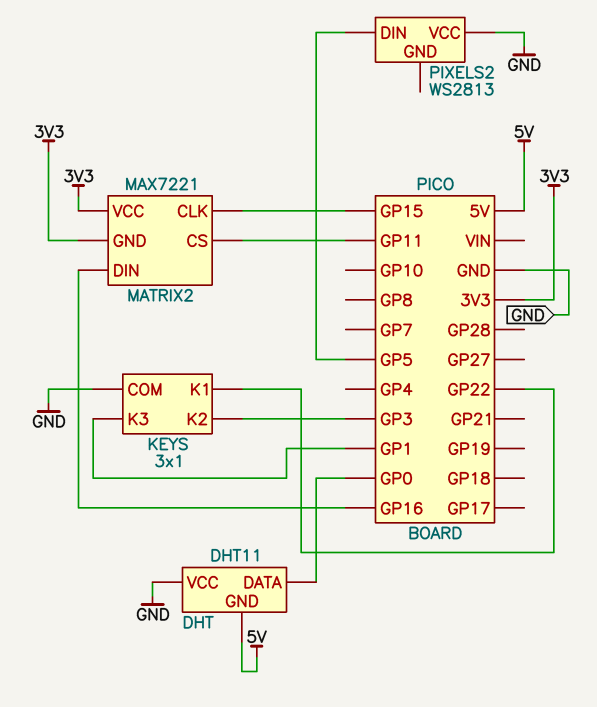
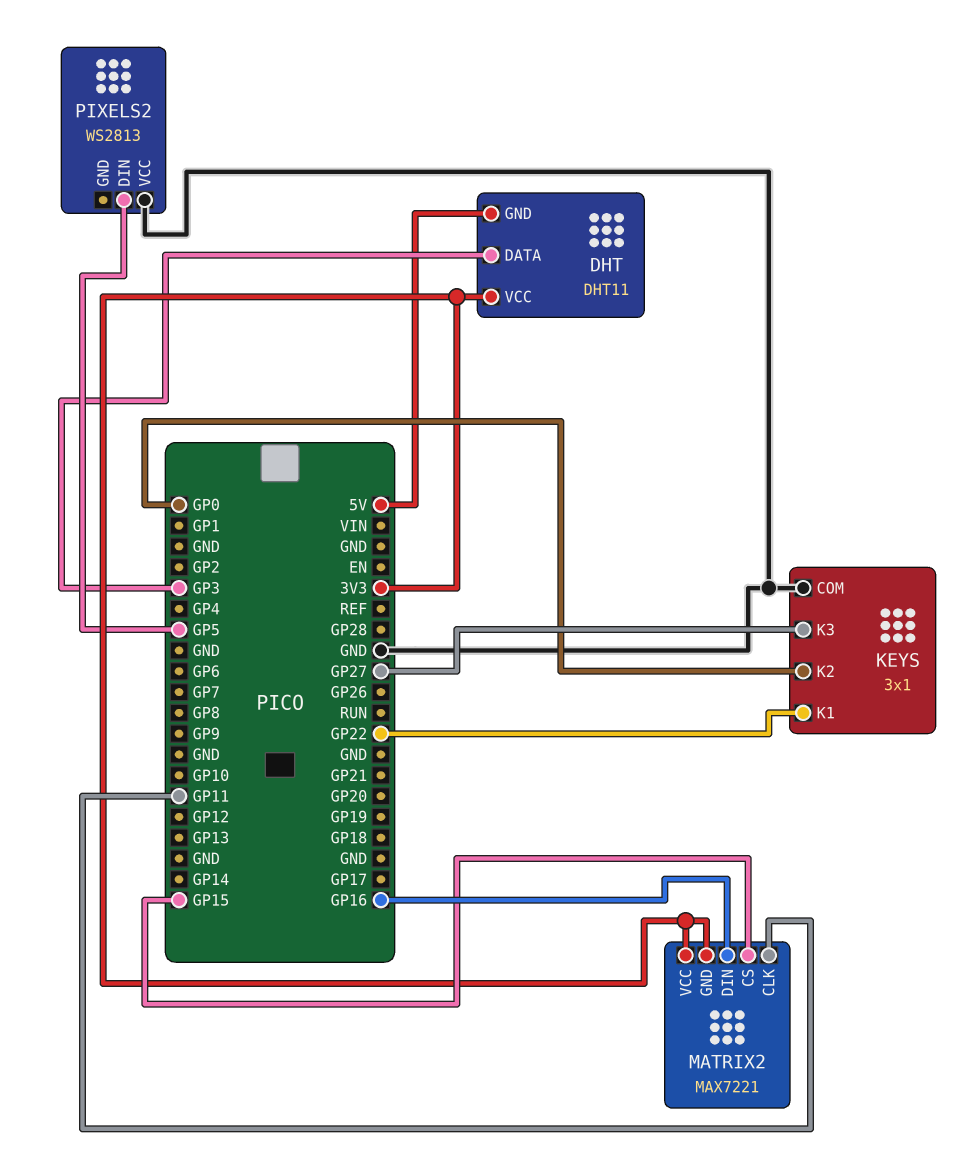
DHT pin DATA: GP0 -> GP3
DHT pin VCC: GND -> 3V3
KEYS pin K2: GP3 -> GP0
KEYS pin K3: GP1 -> GP27
MATRIX2 pin CLK: GP15 -> GP11
MATRIX2 pin CS: GP11 -> GP15

